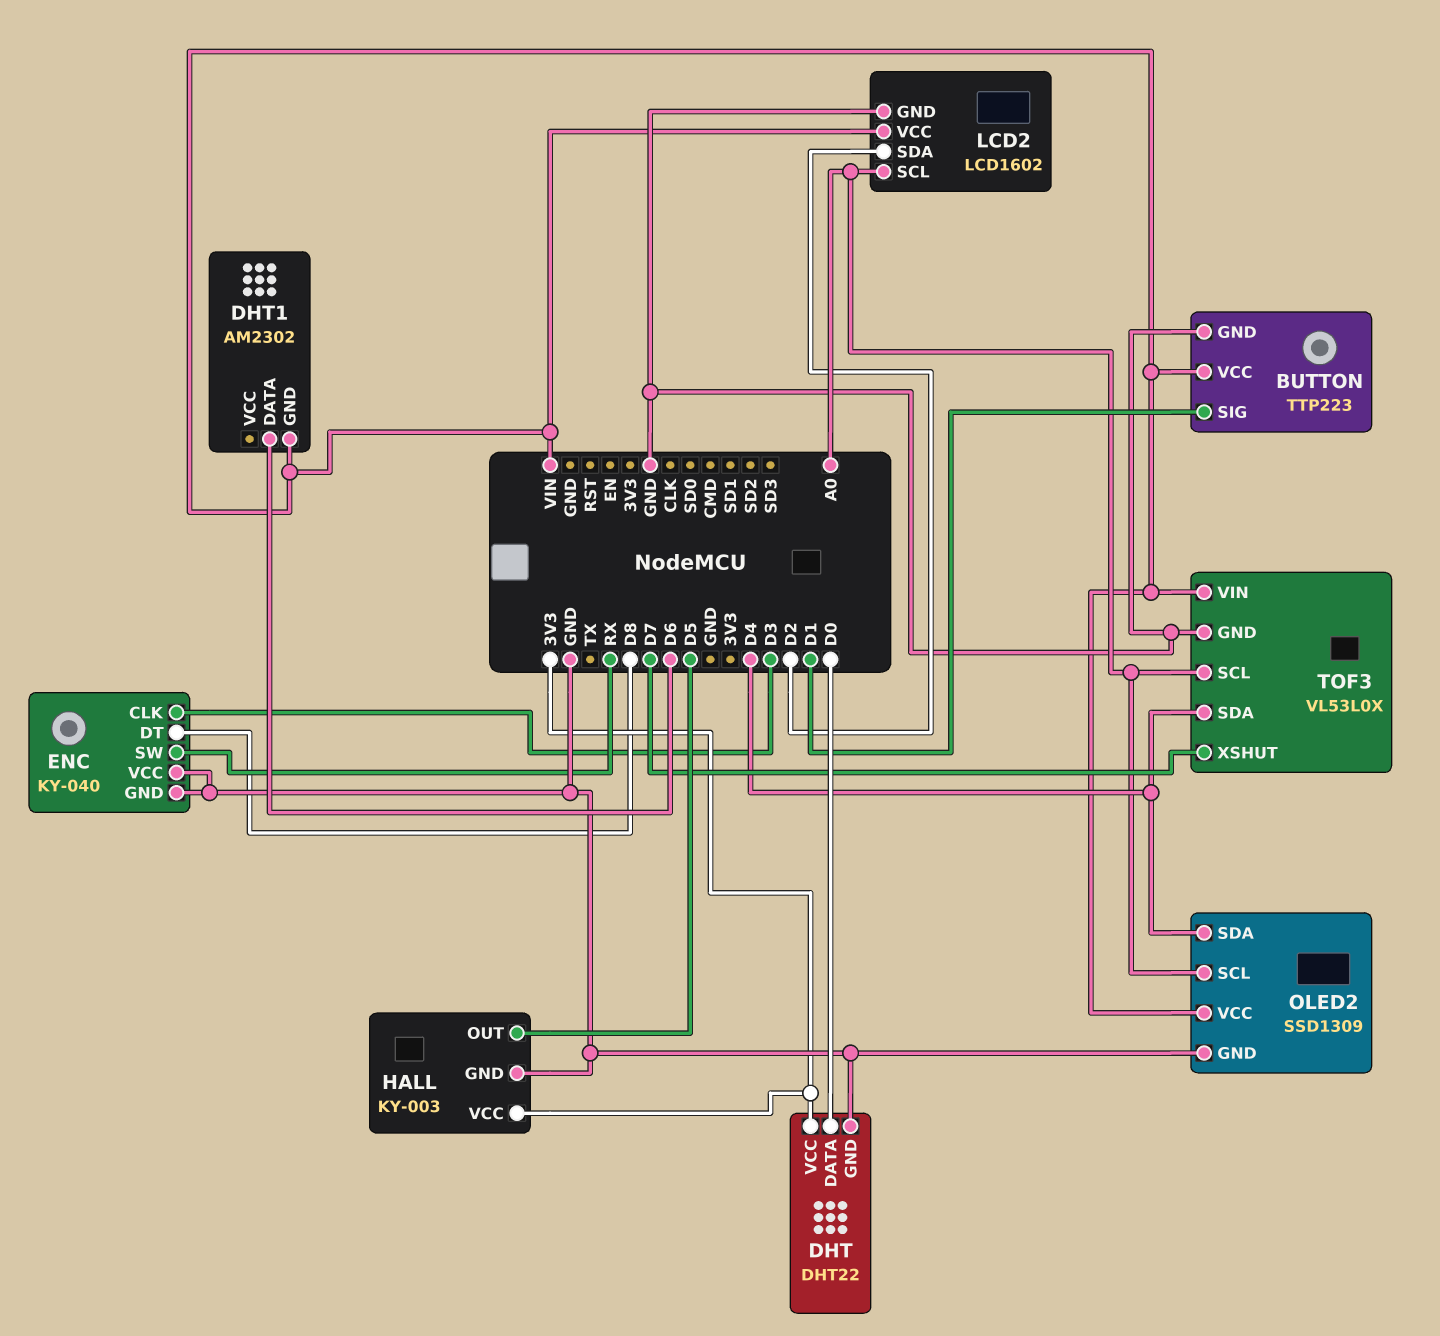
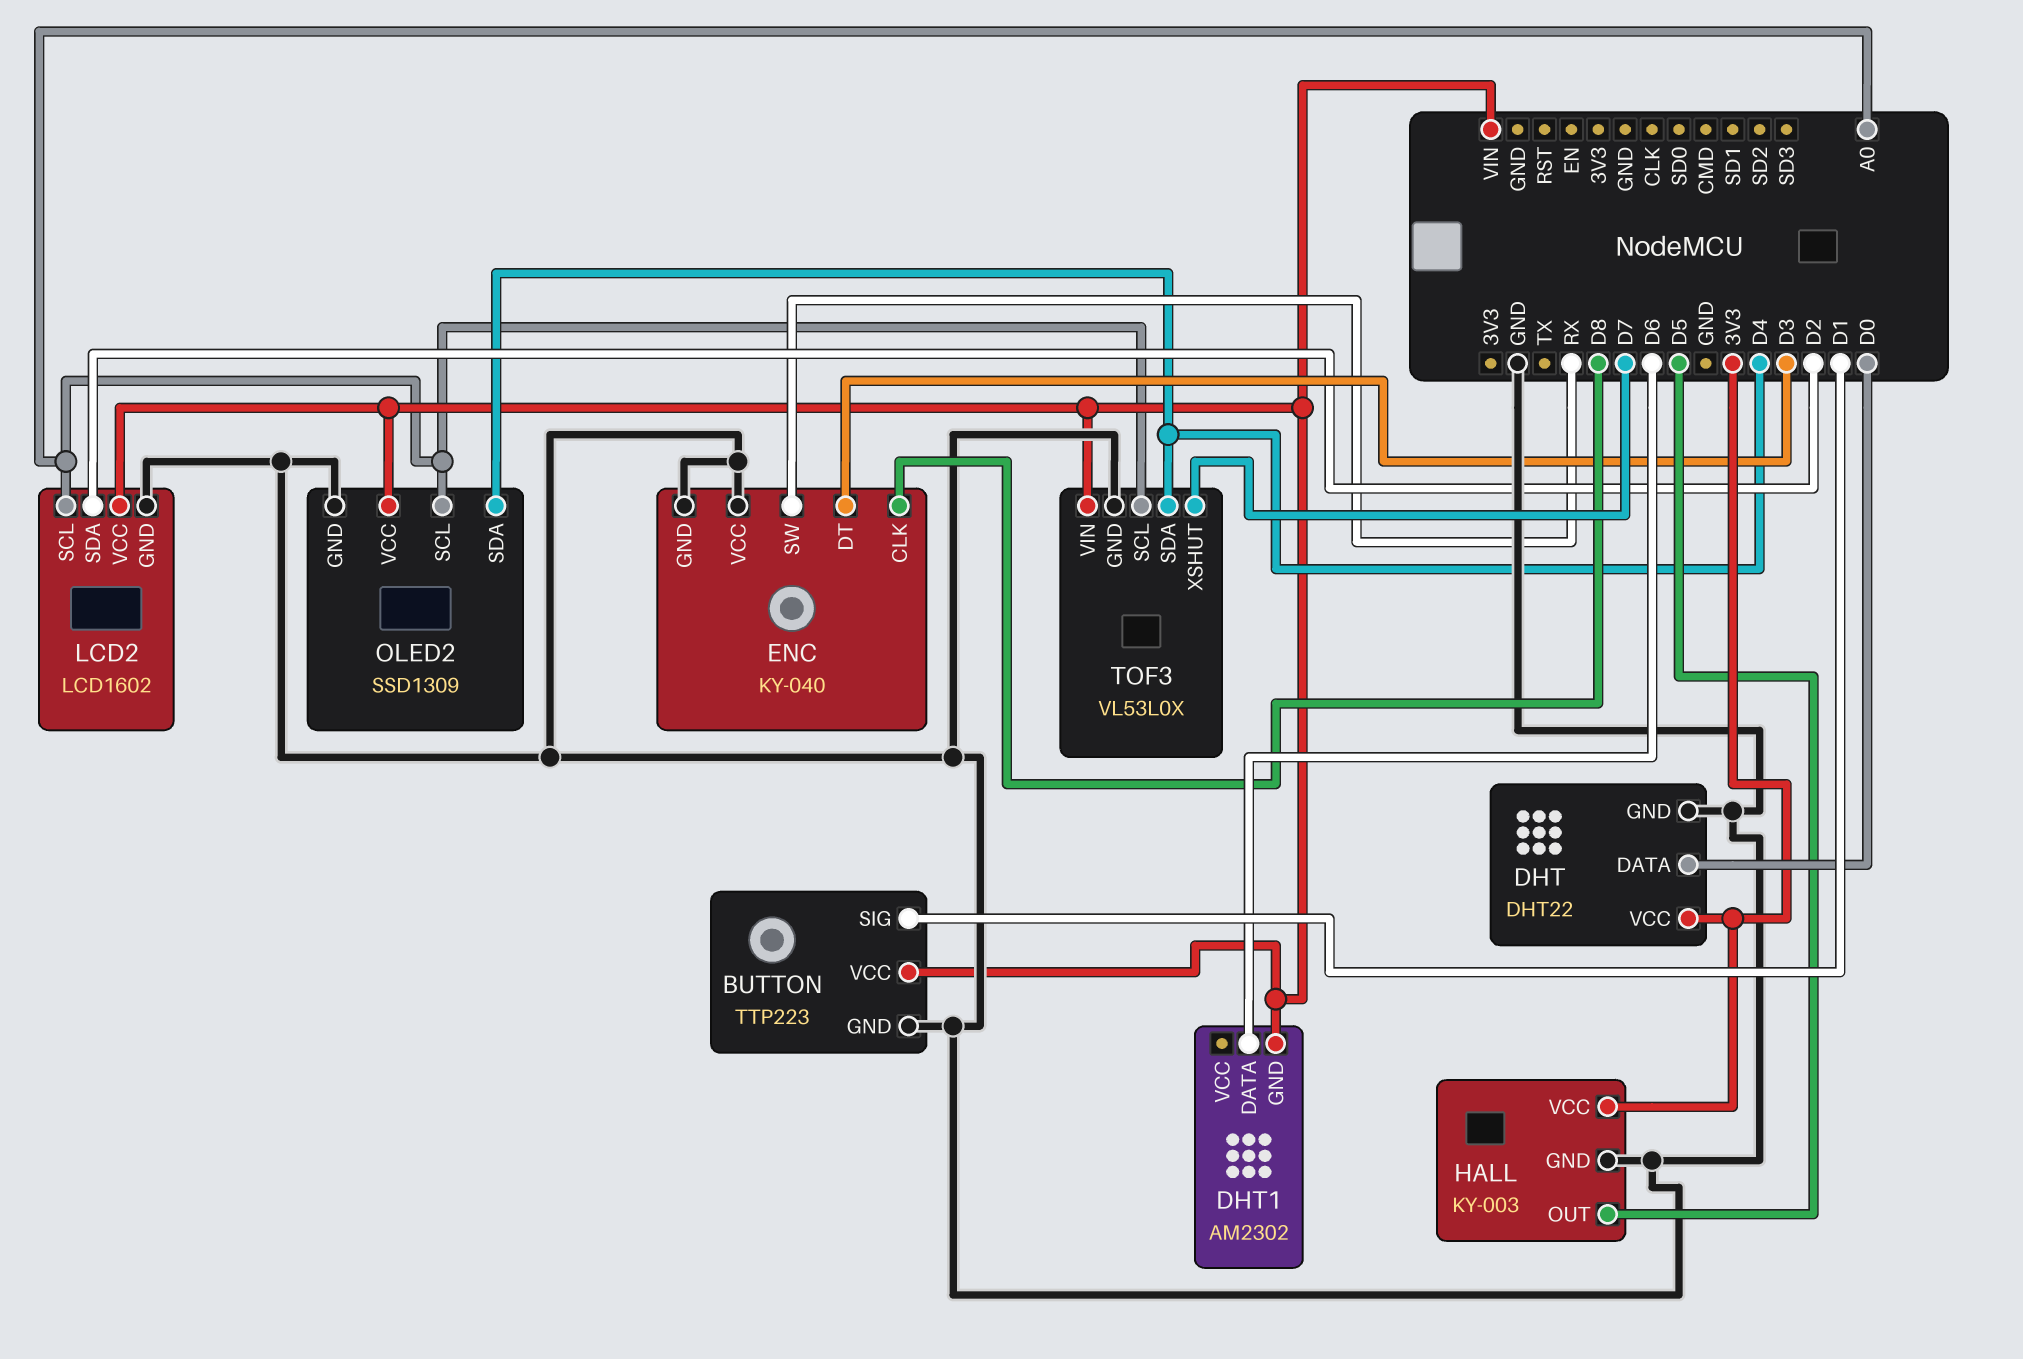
ENC pin CLK: D3 -> D8
ENC pin DT: D8 -> D3

